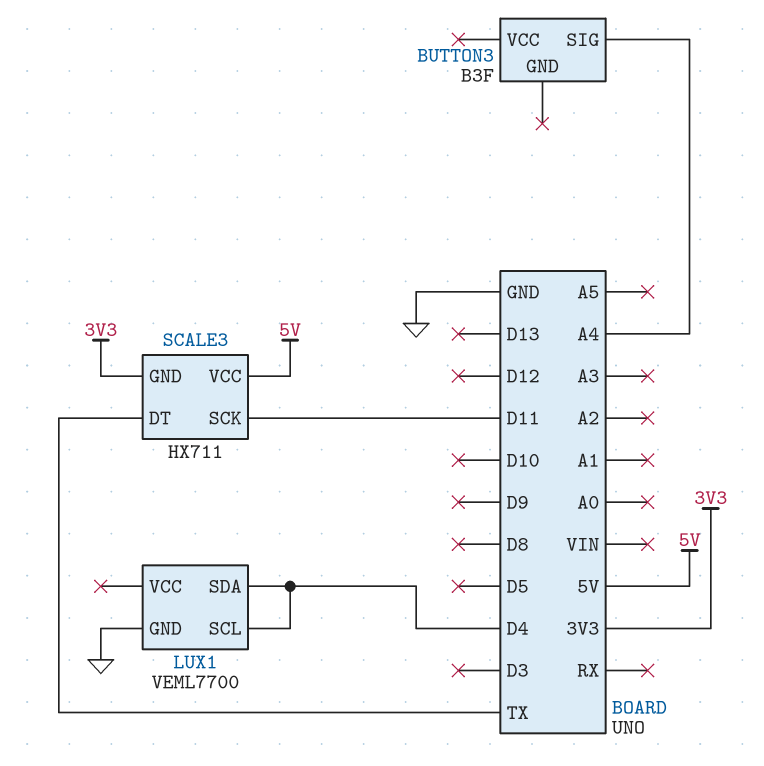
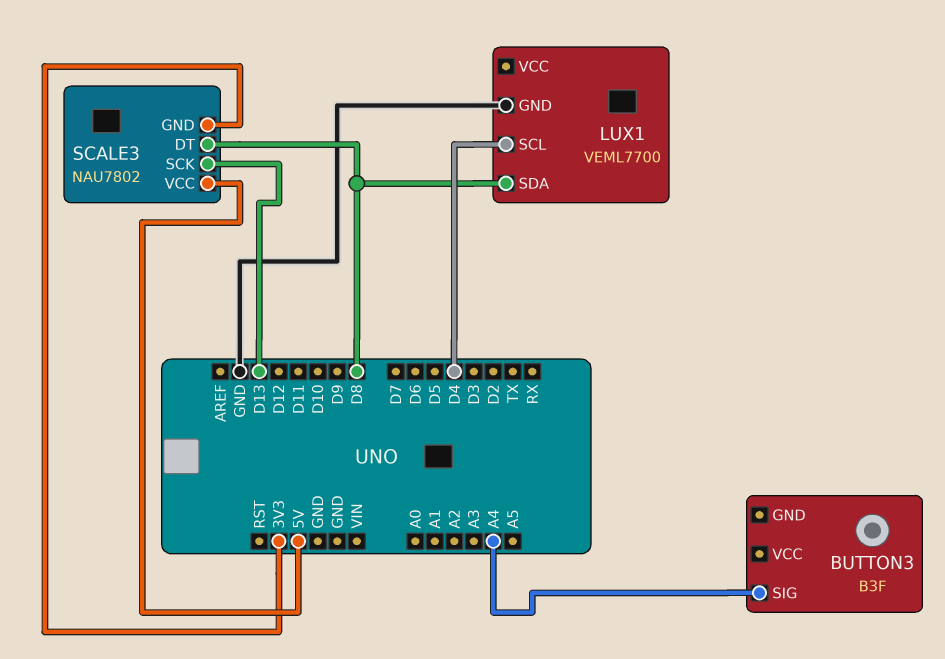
LUX1 pin SDA: D4 -> D8
SCALE3: HX711 -> NAU7802
SCALE3 pin DT: TX -> D8
SCALE3 pin SCK: D11 -> D13

